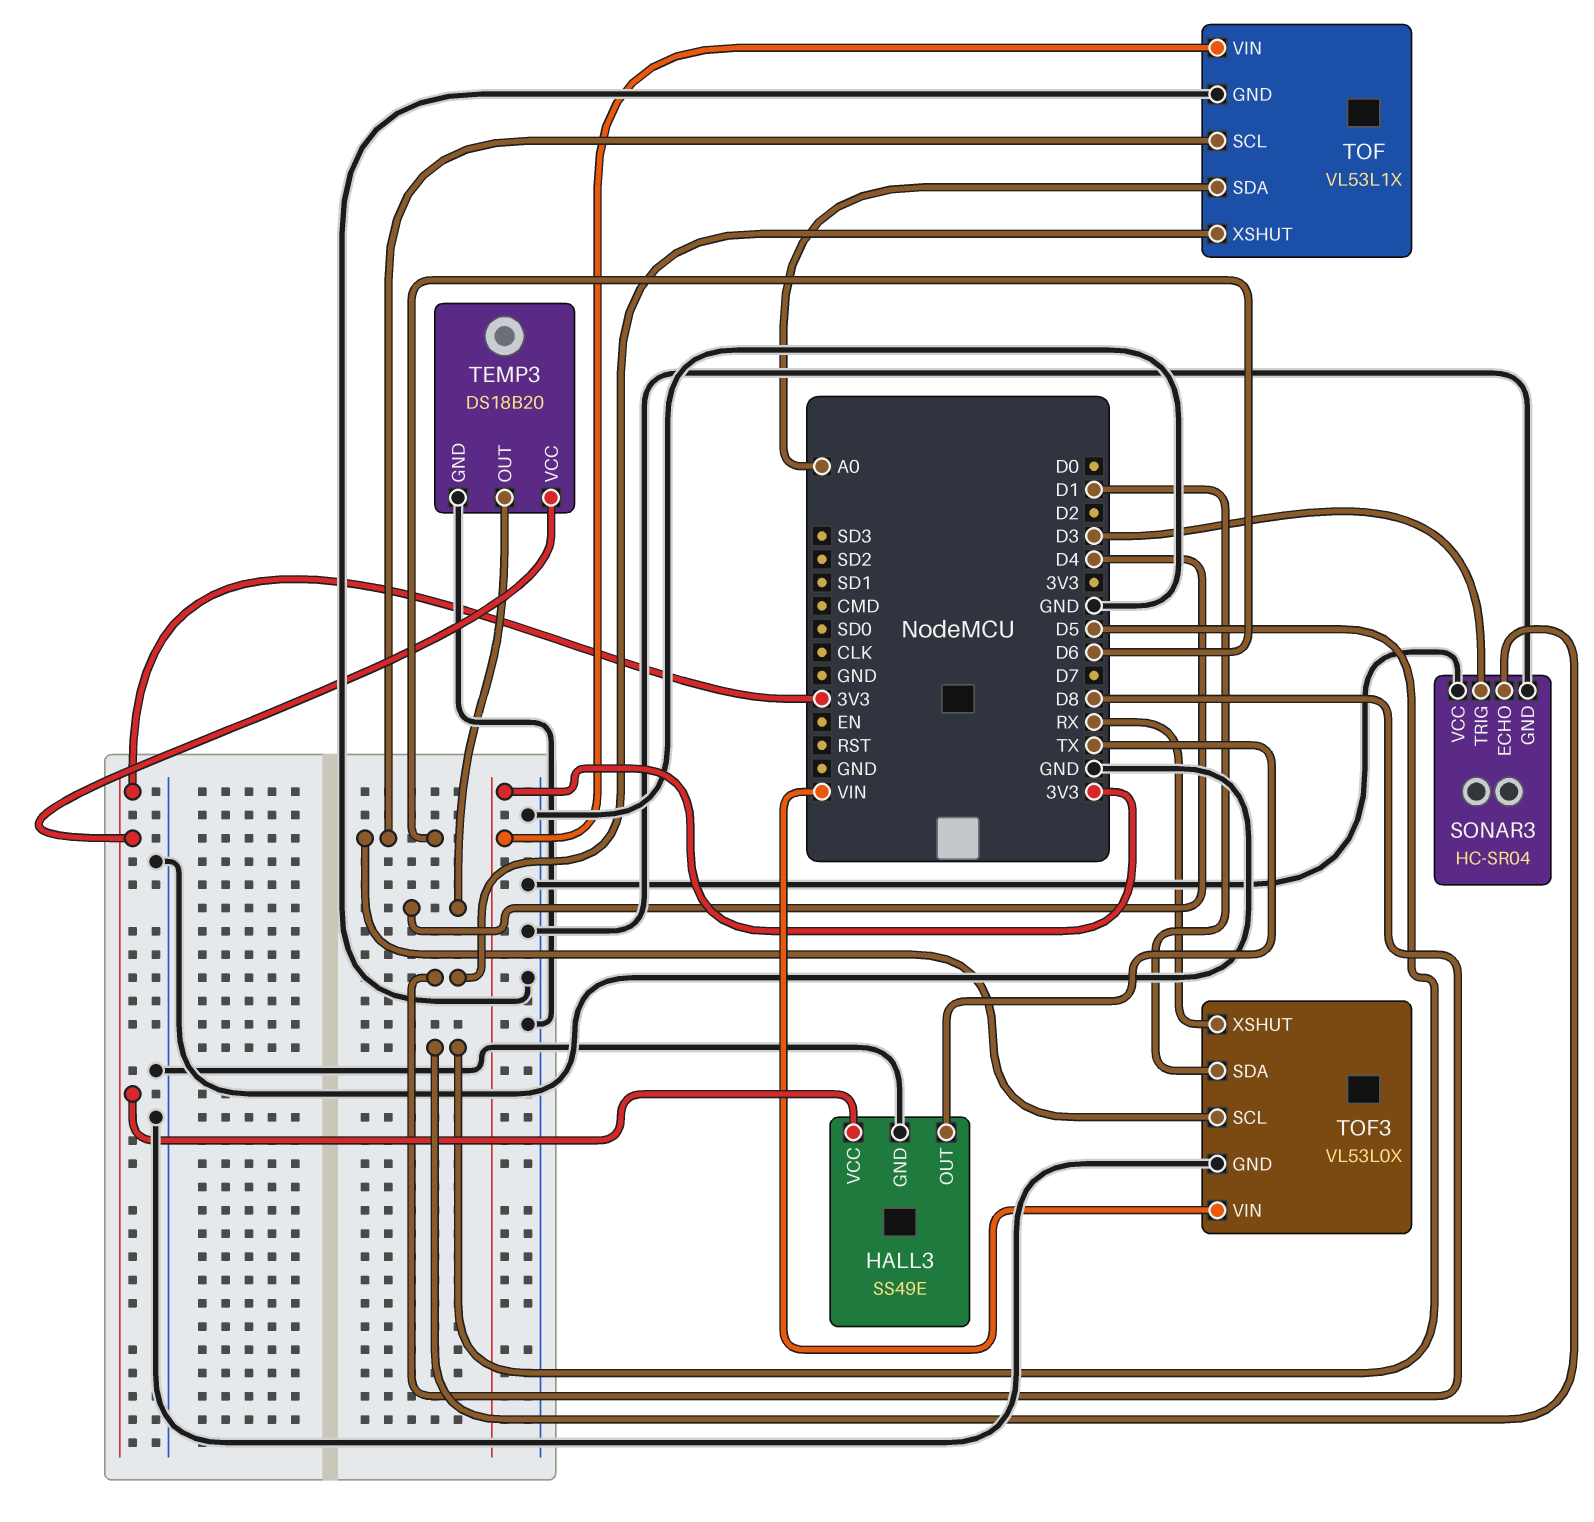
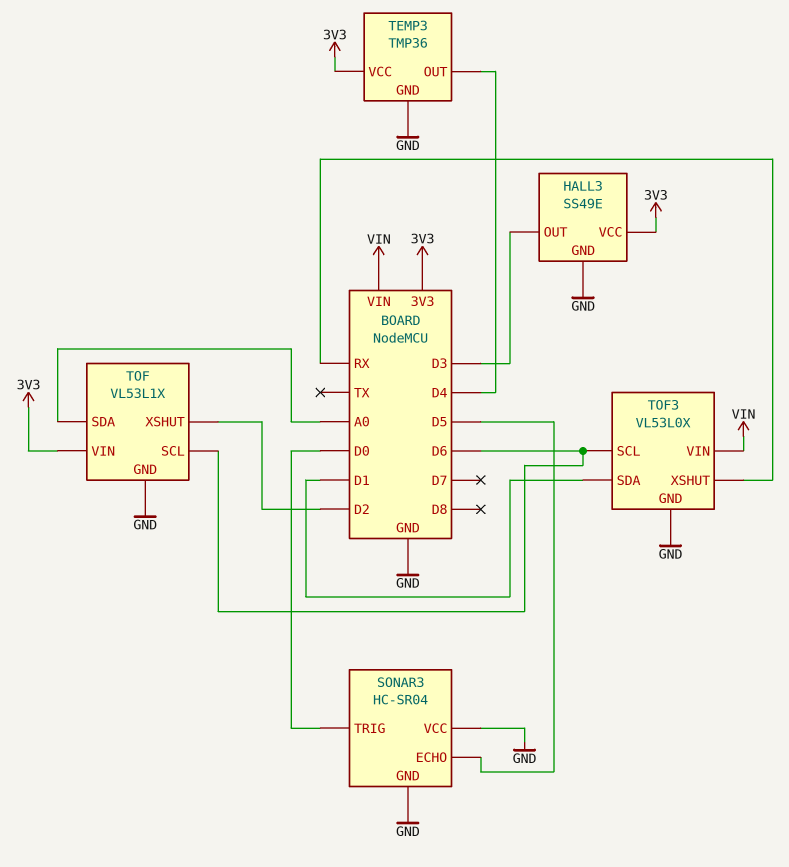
HALL3 pin OUT: TX -> D3
SONAR3 pin TRIG: D3 -> D0
TEMP3: DS18B20 -> TMP36
TOF pin XSHUT: D8 -> D2

